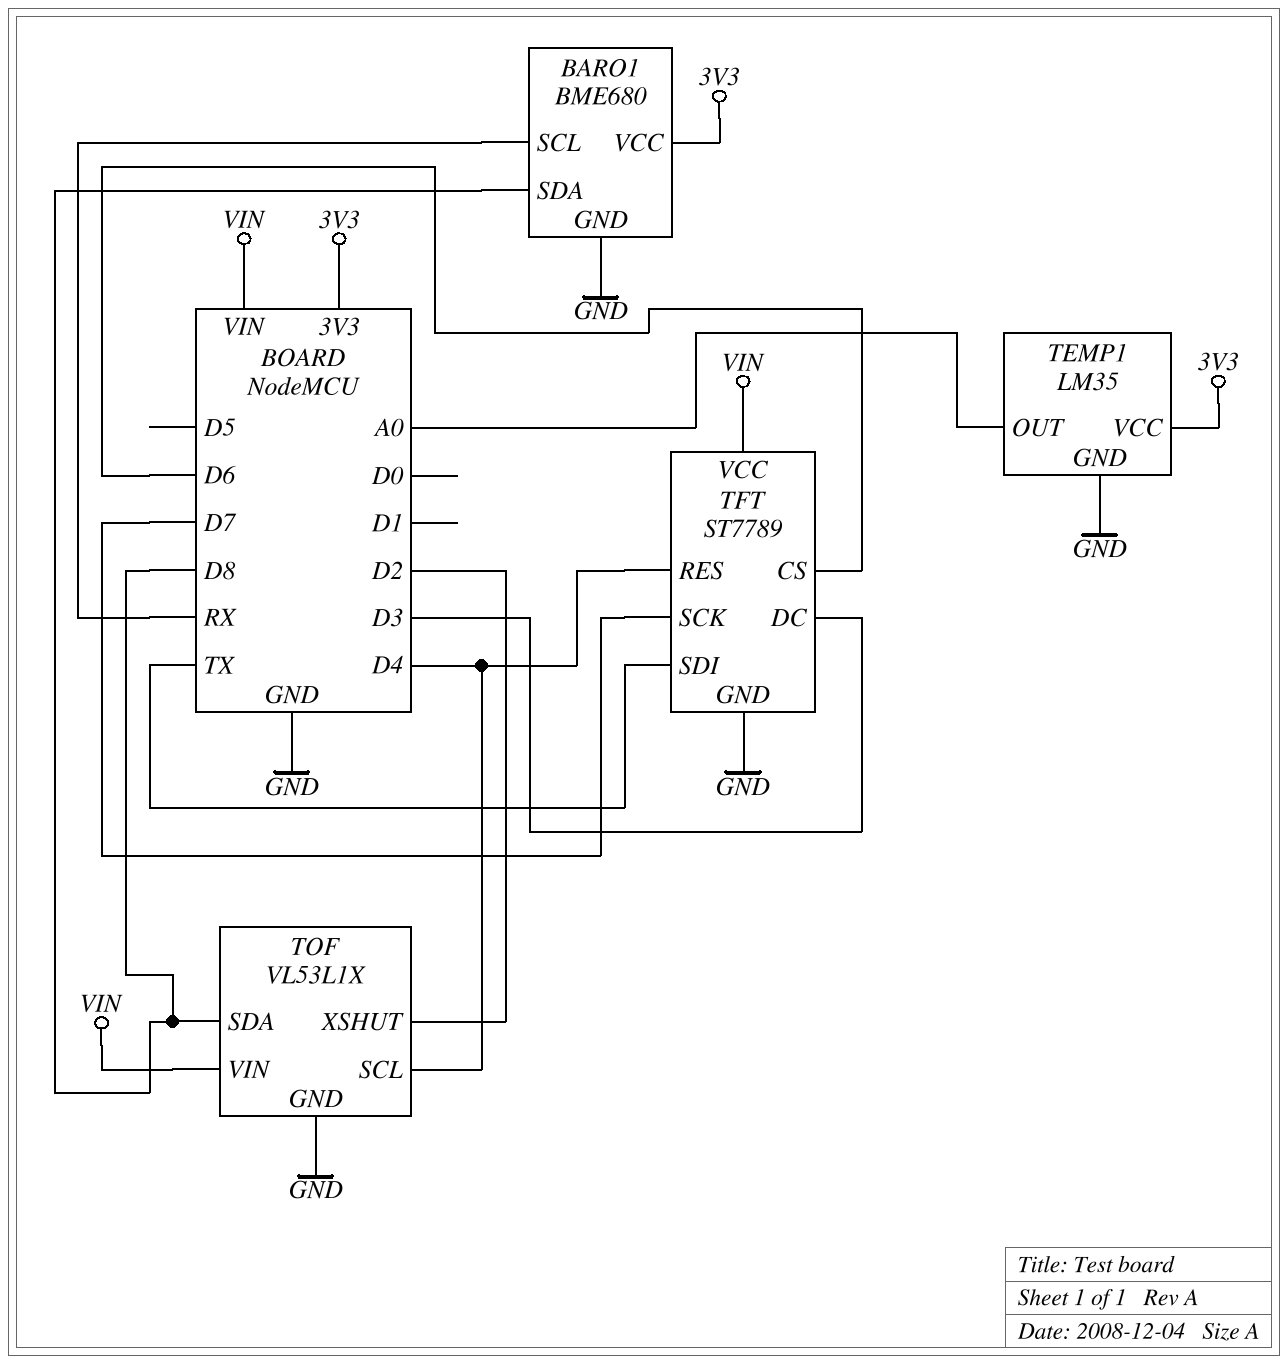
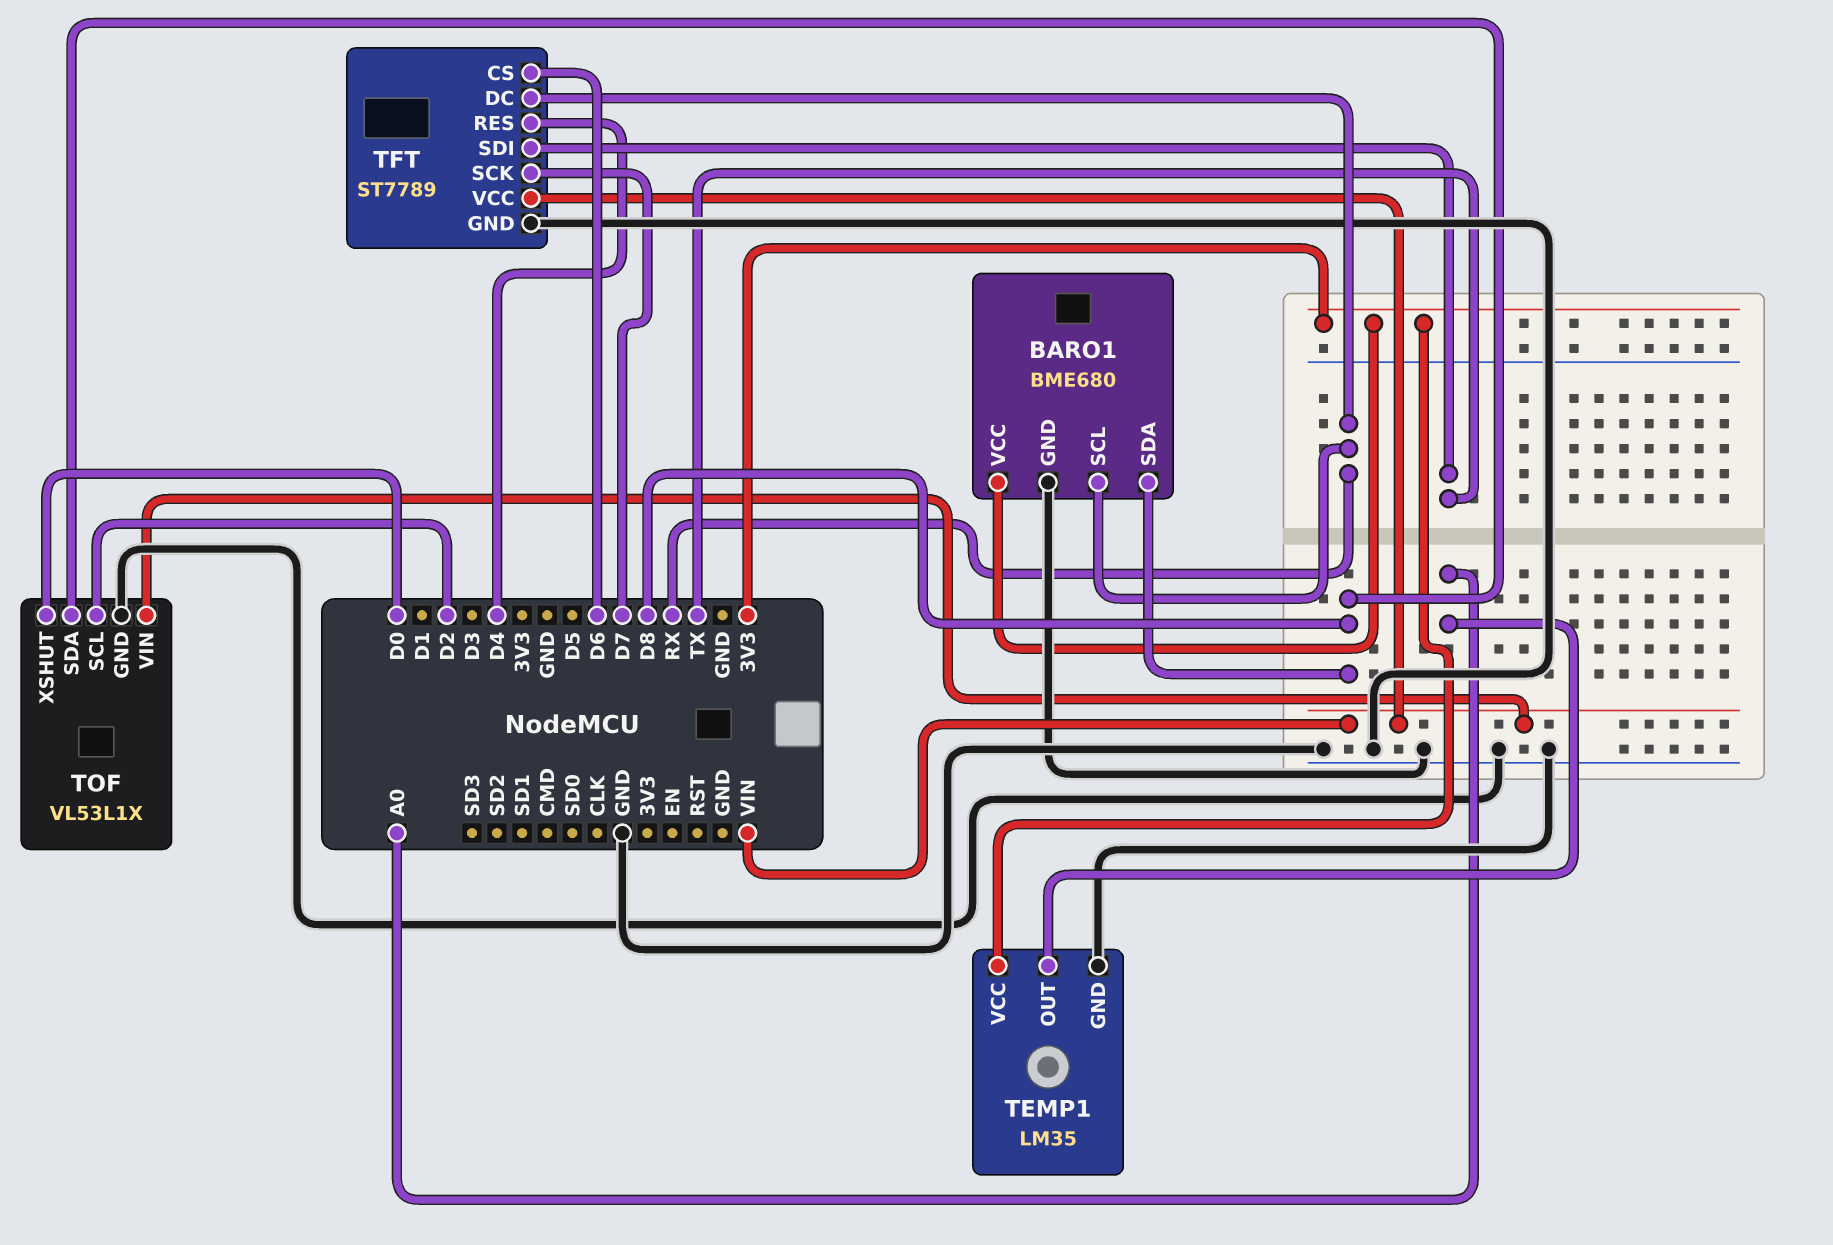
TFT pin DC: D3 -> RX
TOF pin SCL: D4 -> D2
TOF pin XSHUT: D2 -> D0

